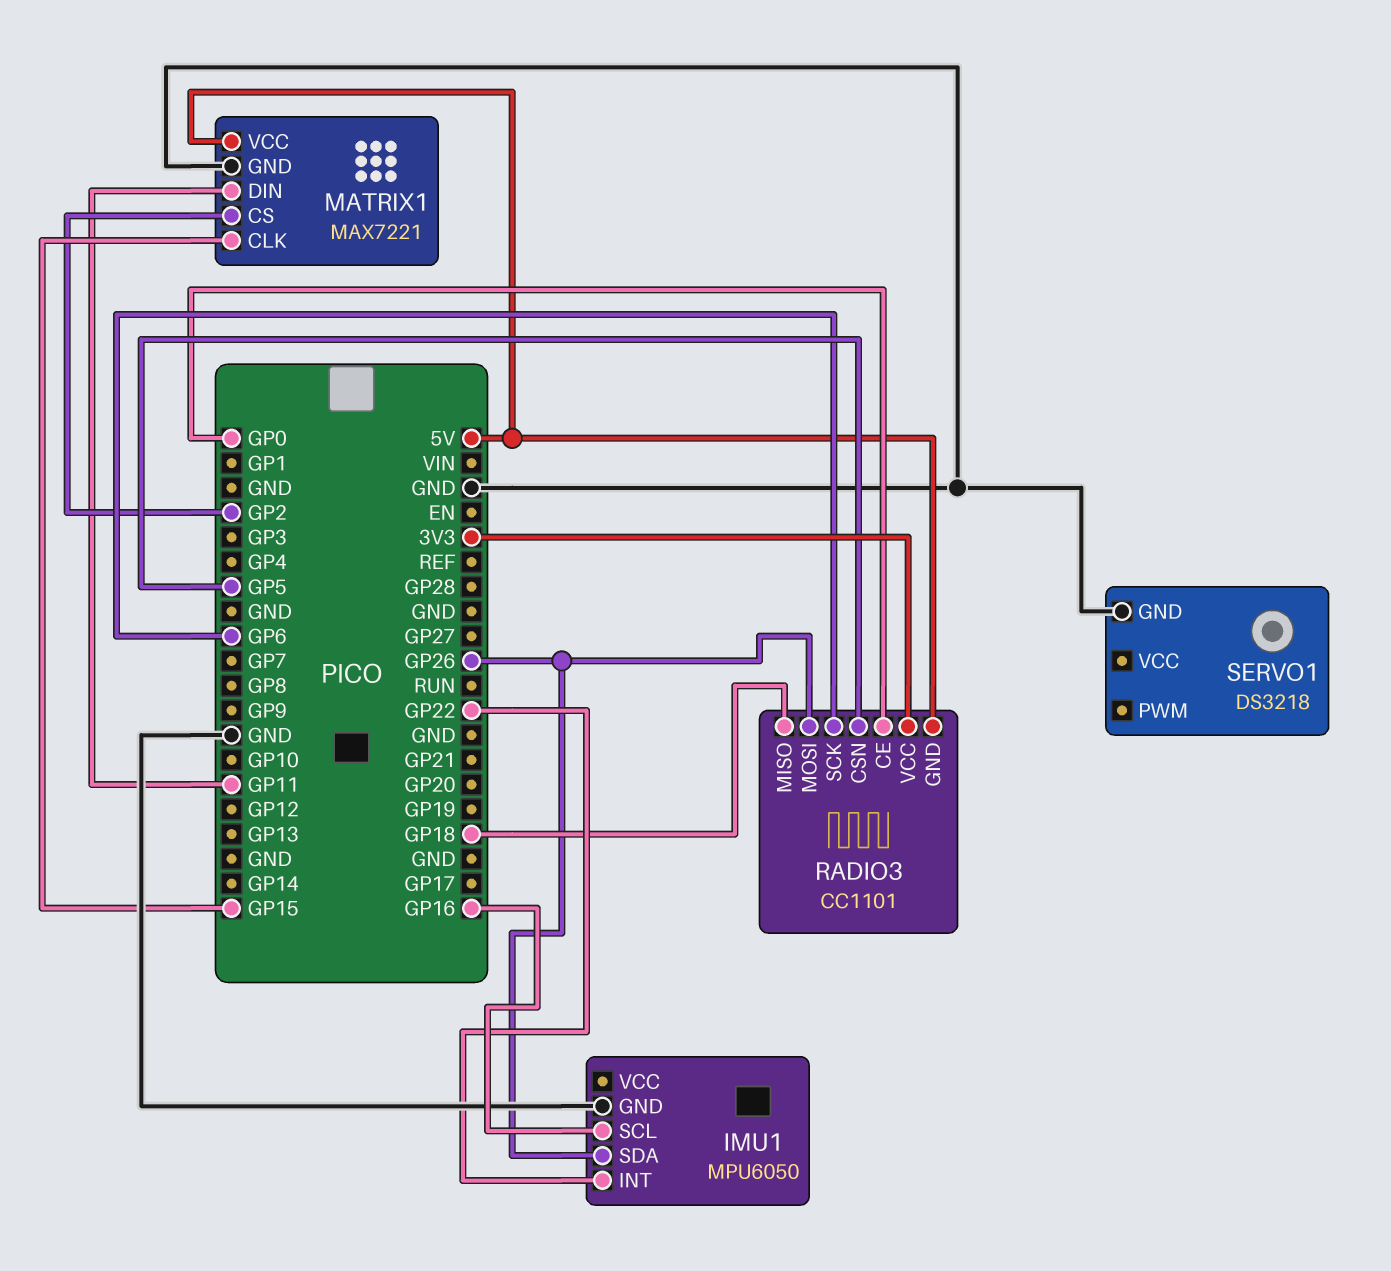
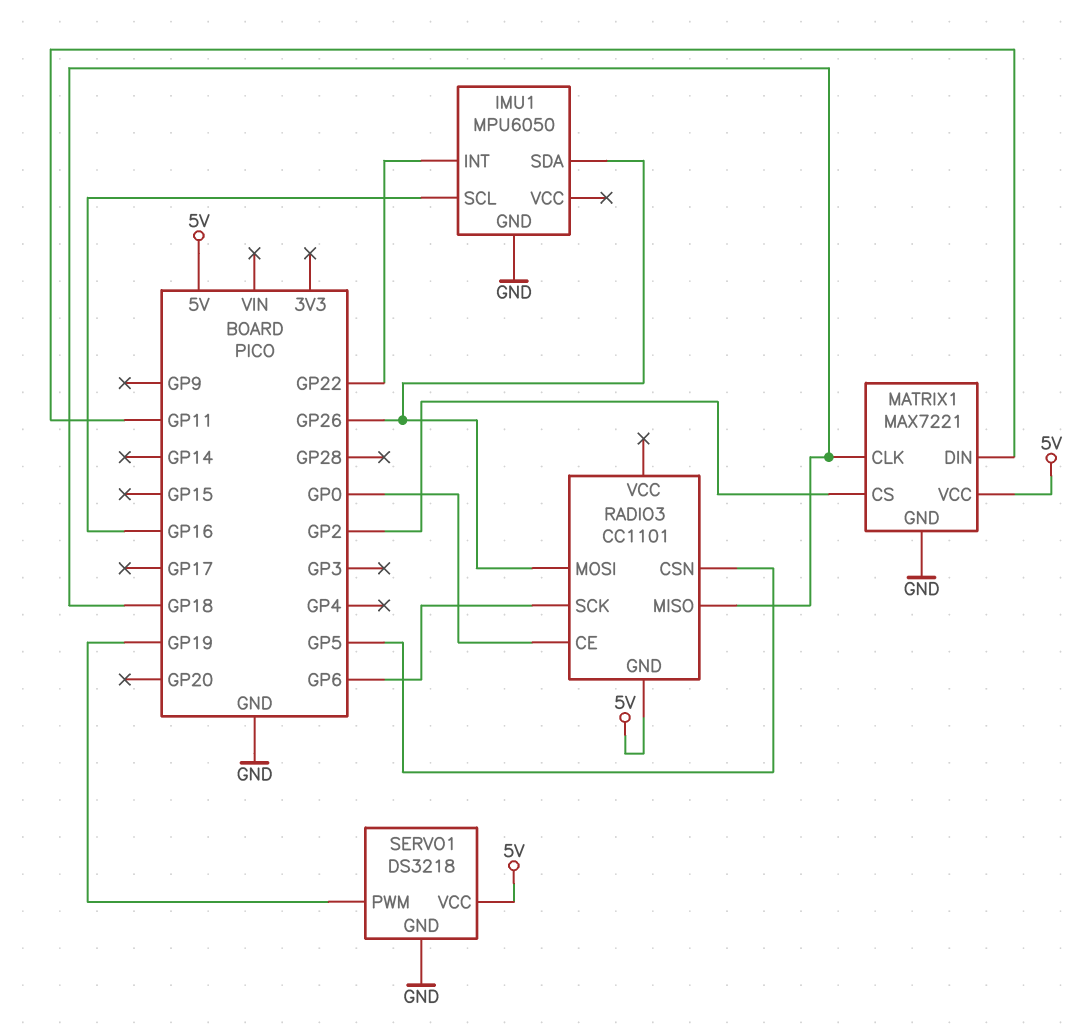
MATRIX1 pin CLK: GP15 -> GP18
RADIO3 pin VCC: 3V3 -> none
SERVO1 pin PWM: none -> GP19
SERVO1 pin VCC: none -> 5V

